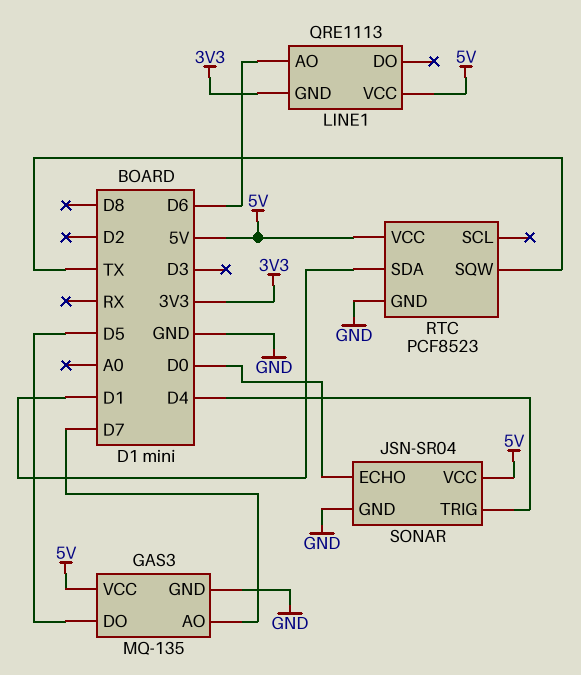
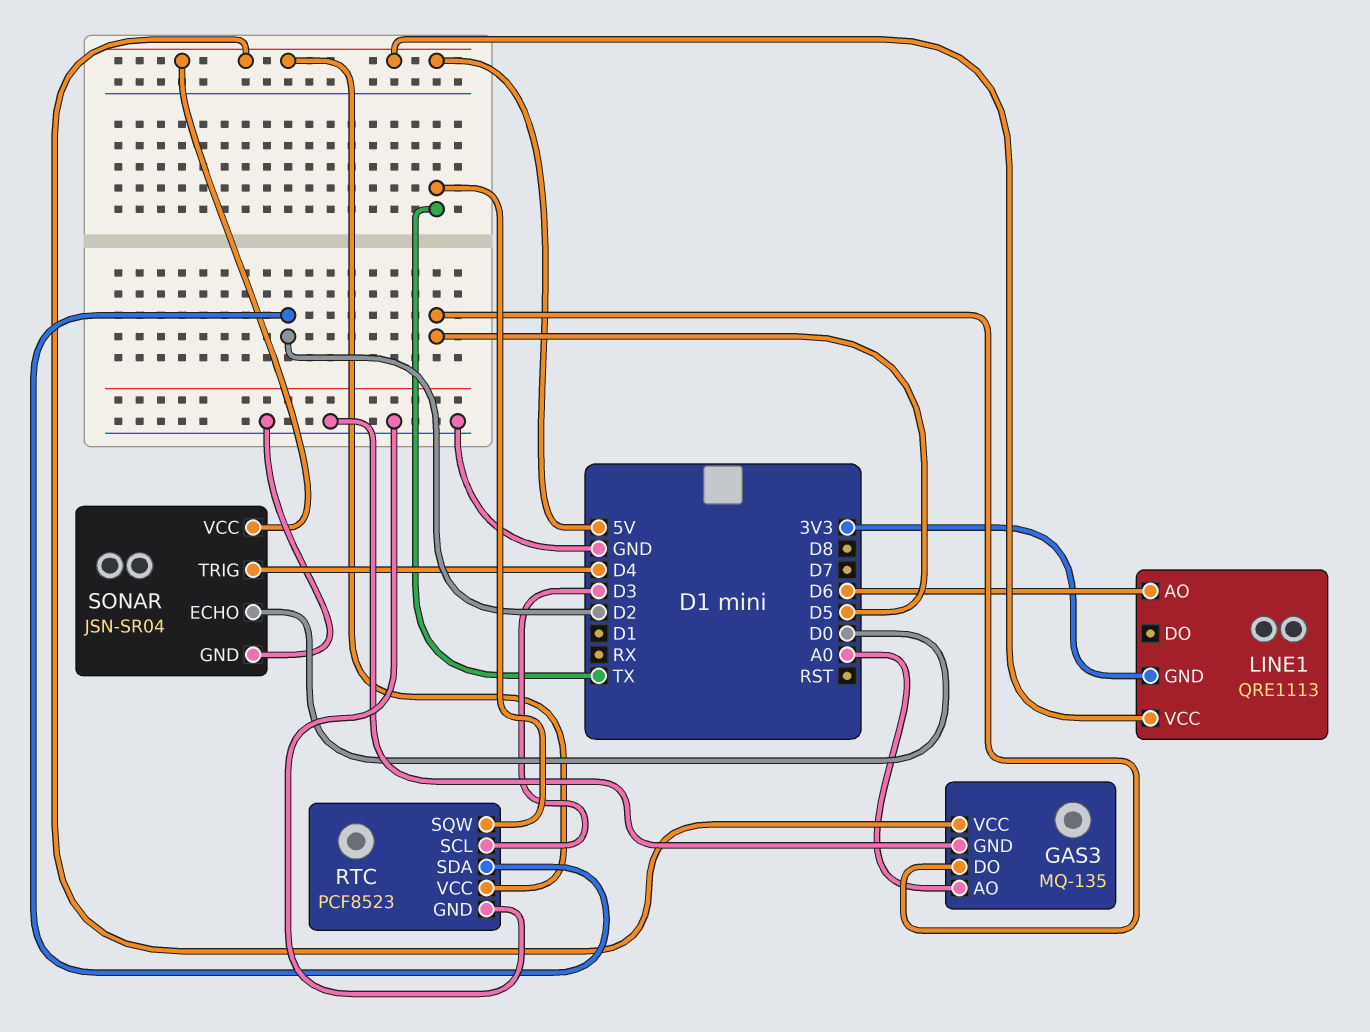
GAS3 pin AO: D7 -> A0
RTC pin SCL: none -> D3
RTC pin SDA: D1 -> D2

